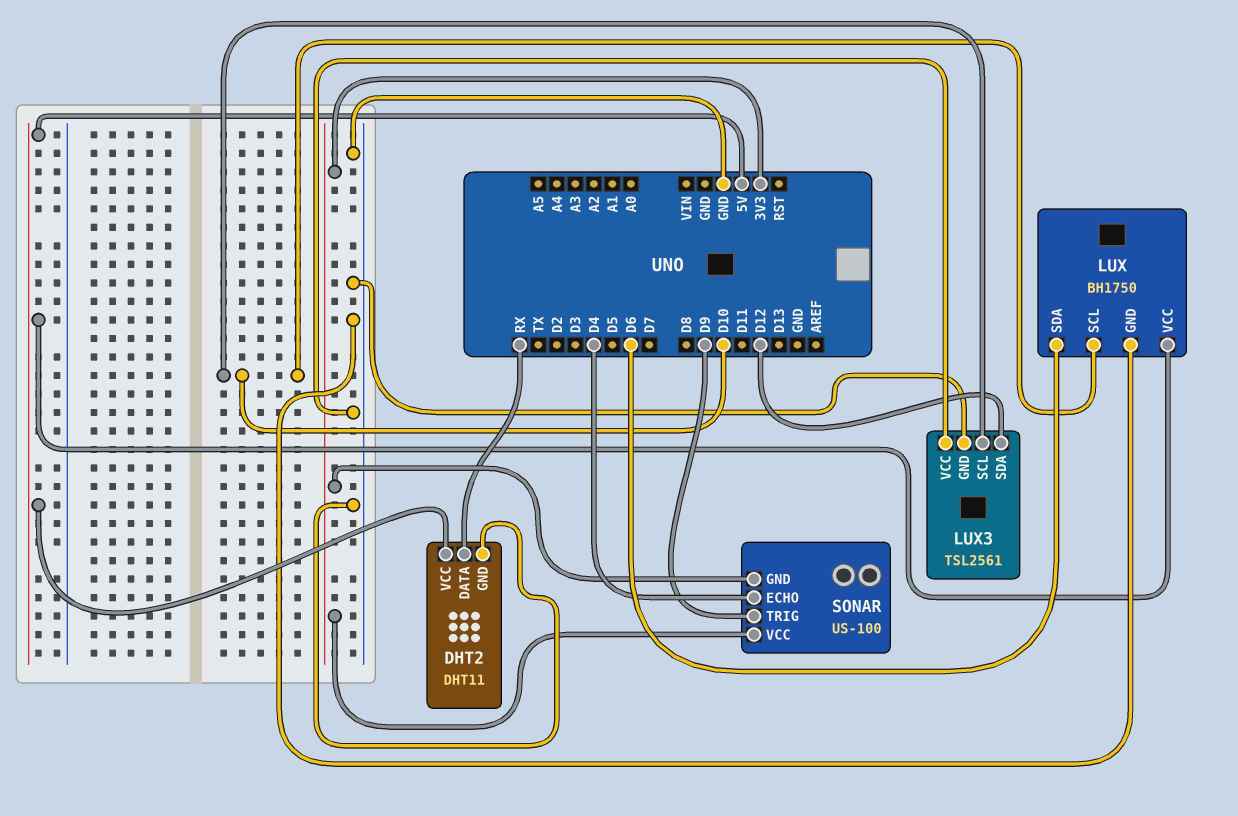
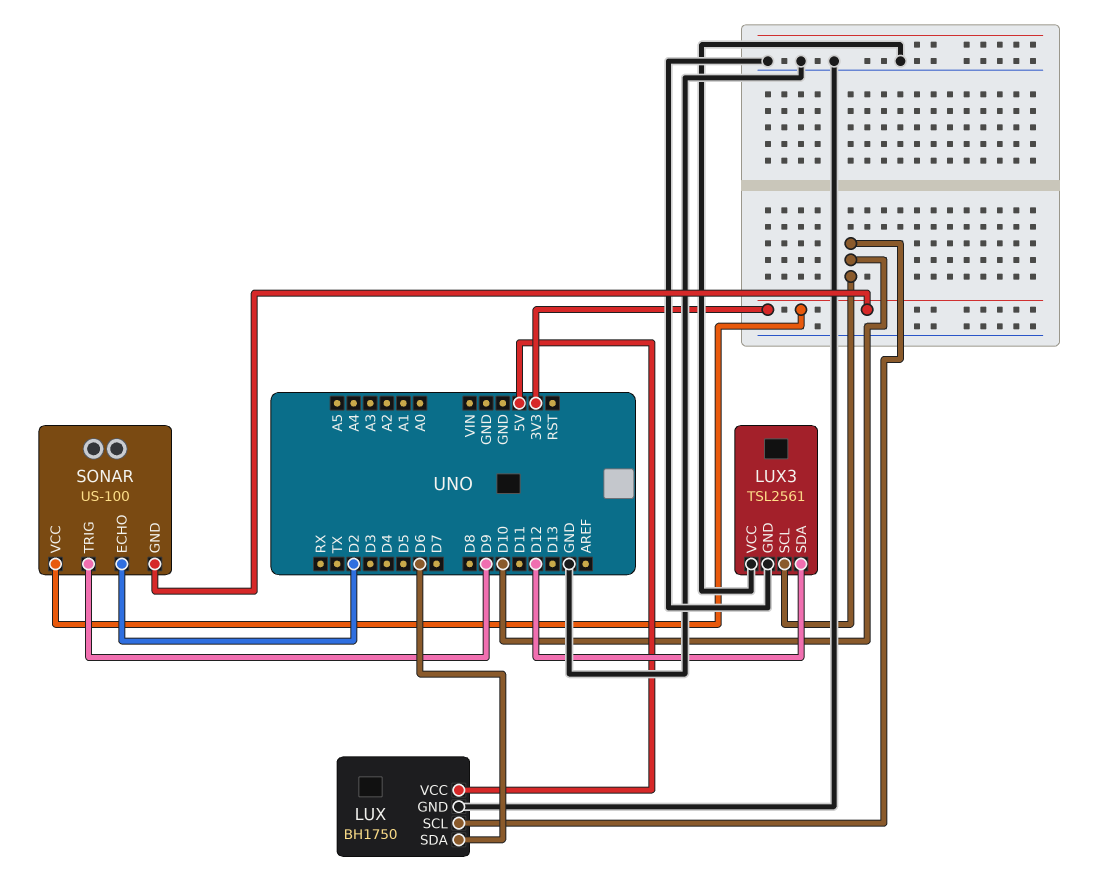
DHT2: DHT11 -> none
DHT2 pin DATA: RX -> none
DHT2 pin GND: GND -> none
DHT2 pin VCC: 5V -> none
SONAR pin ECHO: D4 -> D2

